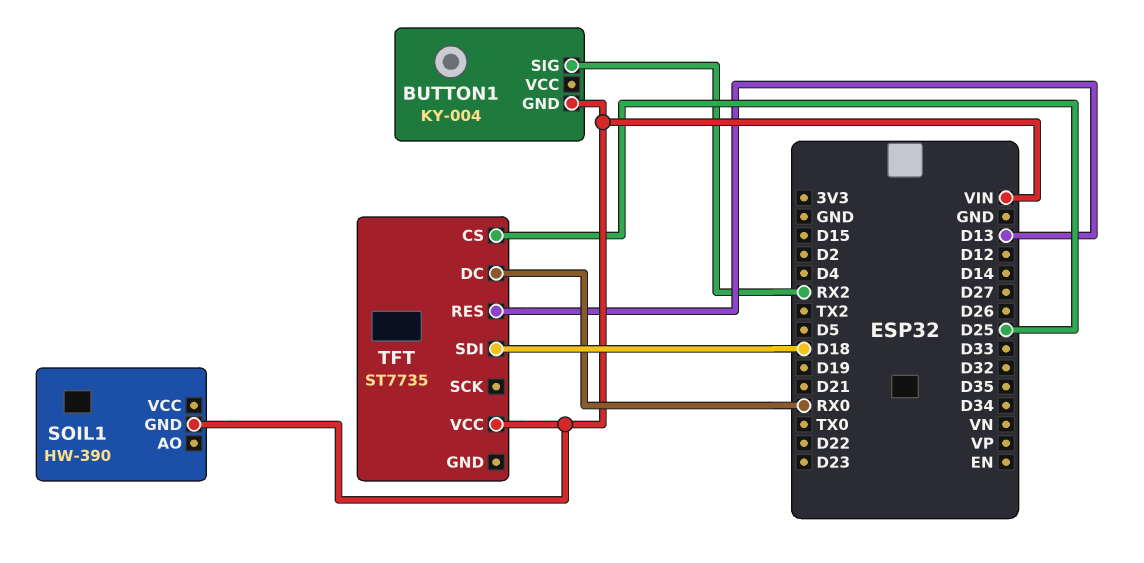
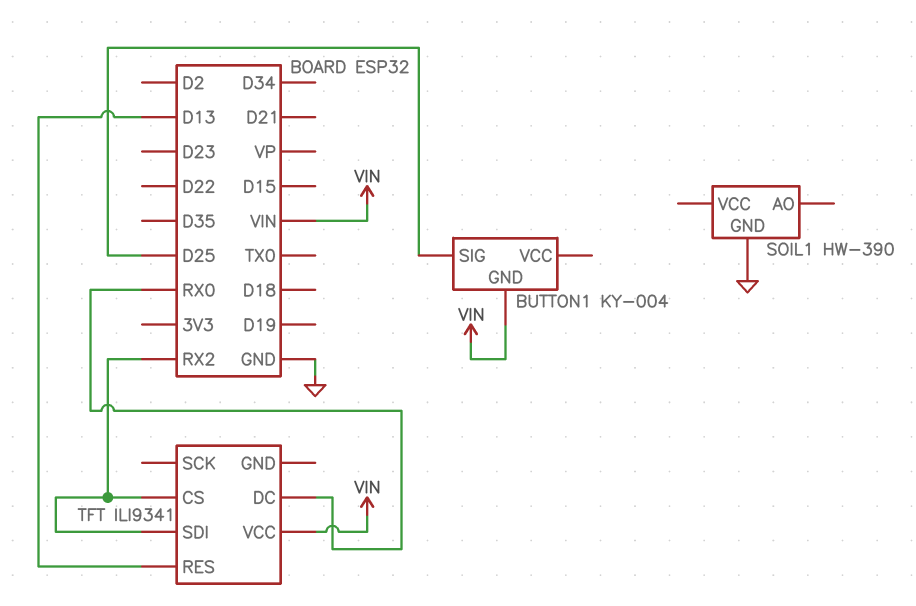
BUTTON1 pin SIG: RX2 -> D25
SOIL1 pin GND: VIN -> GND
TFT: ST7735 -> ILI9341
TFT pin CS: D25 -> RX2
TFT pin SDI: D18 -> RX2

